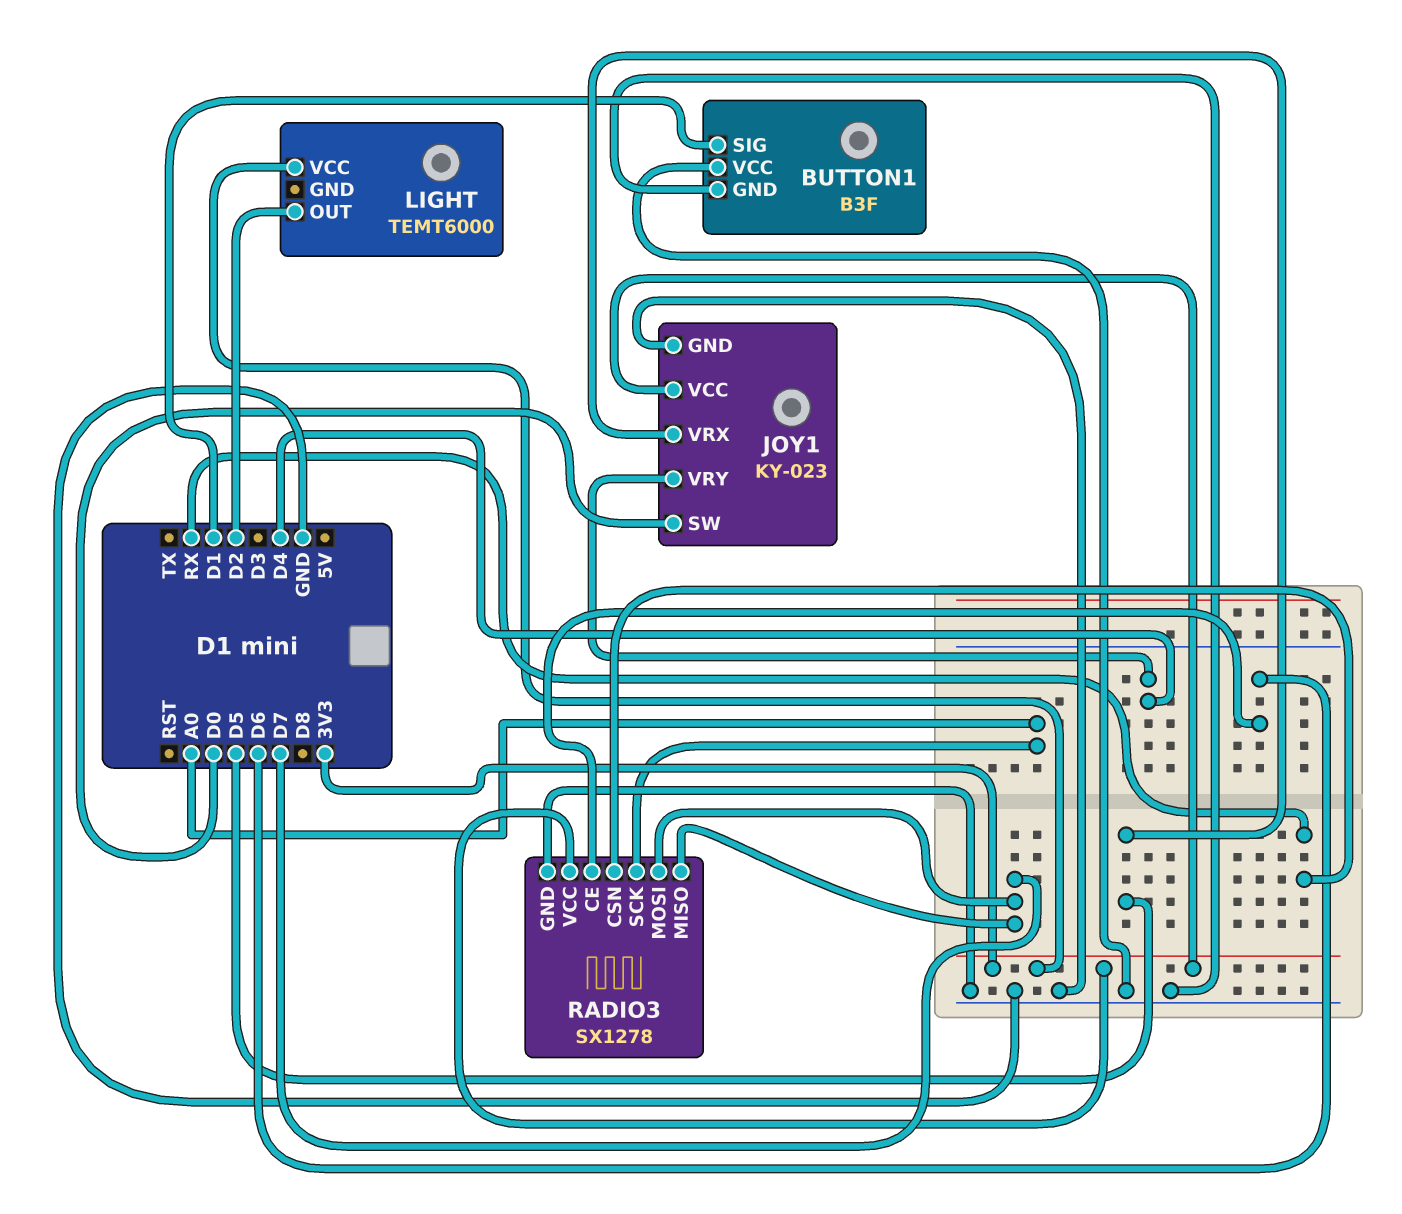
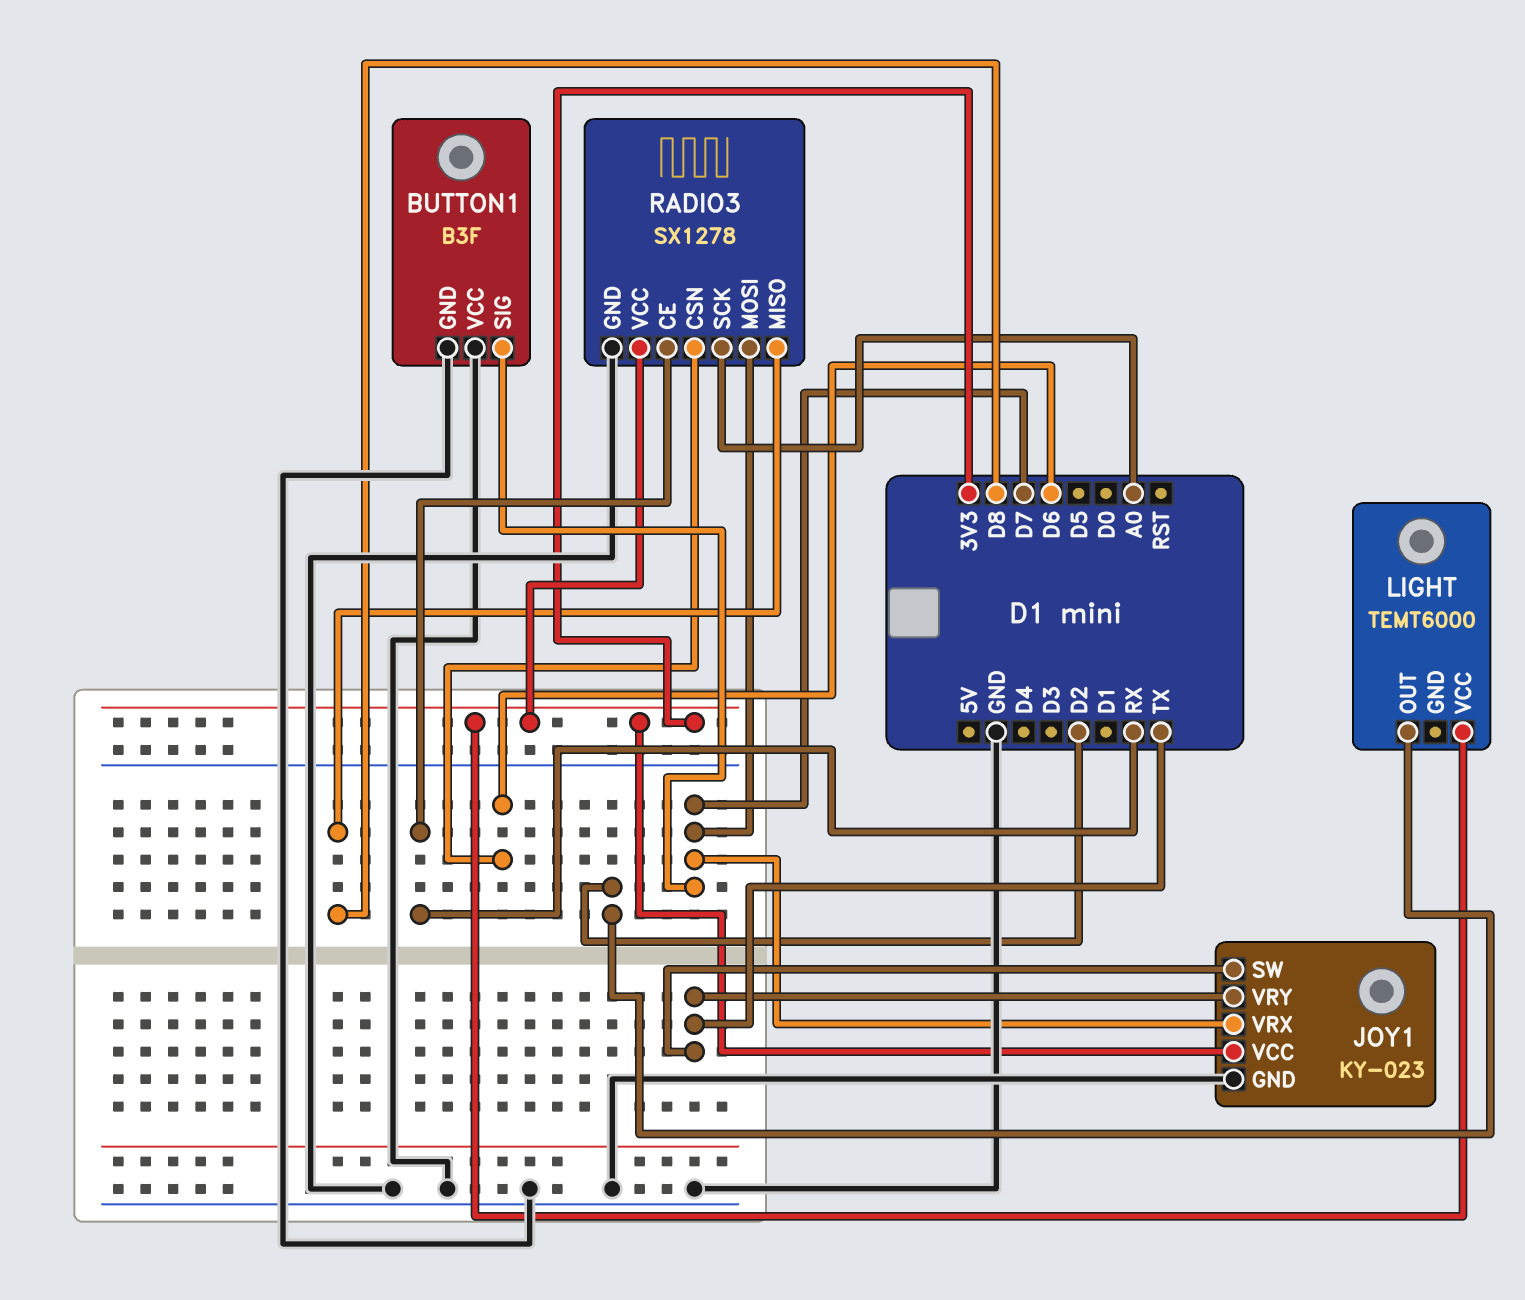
BUTTON1 pin SIG: D1 -> D7
JOY1 pin SW: D0 -> TX
JOY1 pin VRX: D5 -> D7
JOY1 pin VRY: D4 -> TX
RADIO3 pin CE: D6 -> RX
RADIO3 pin CSN: RX -> D6
RADIO3 pin MISO: D7 -> D8

